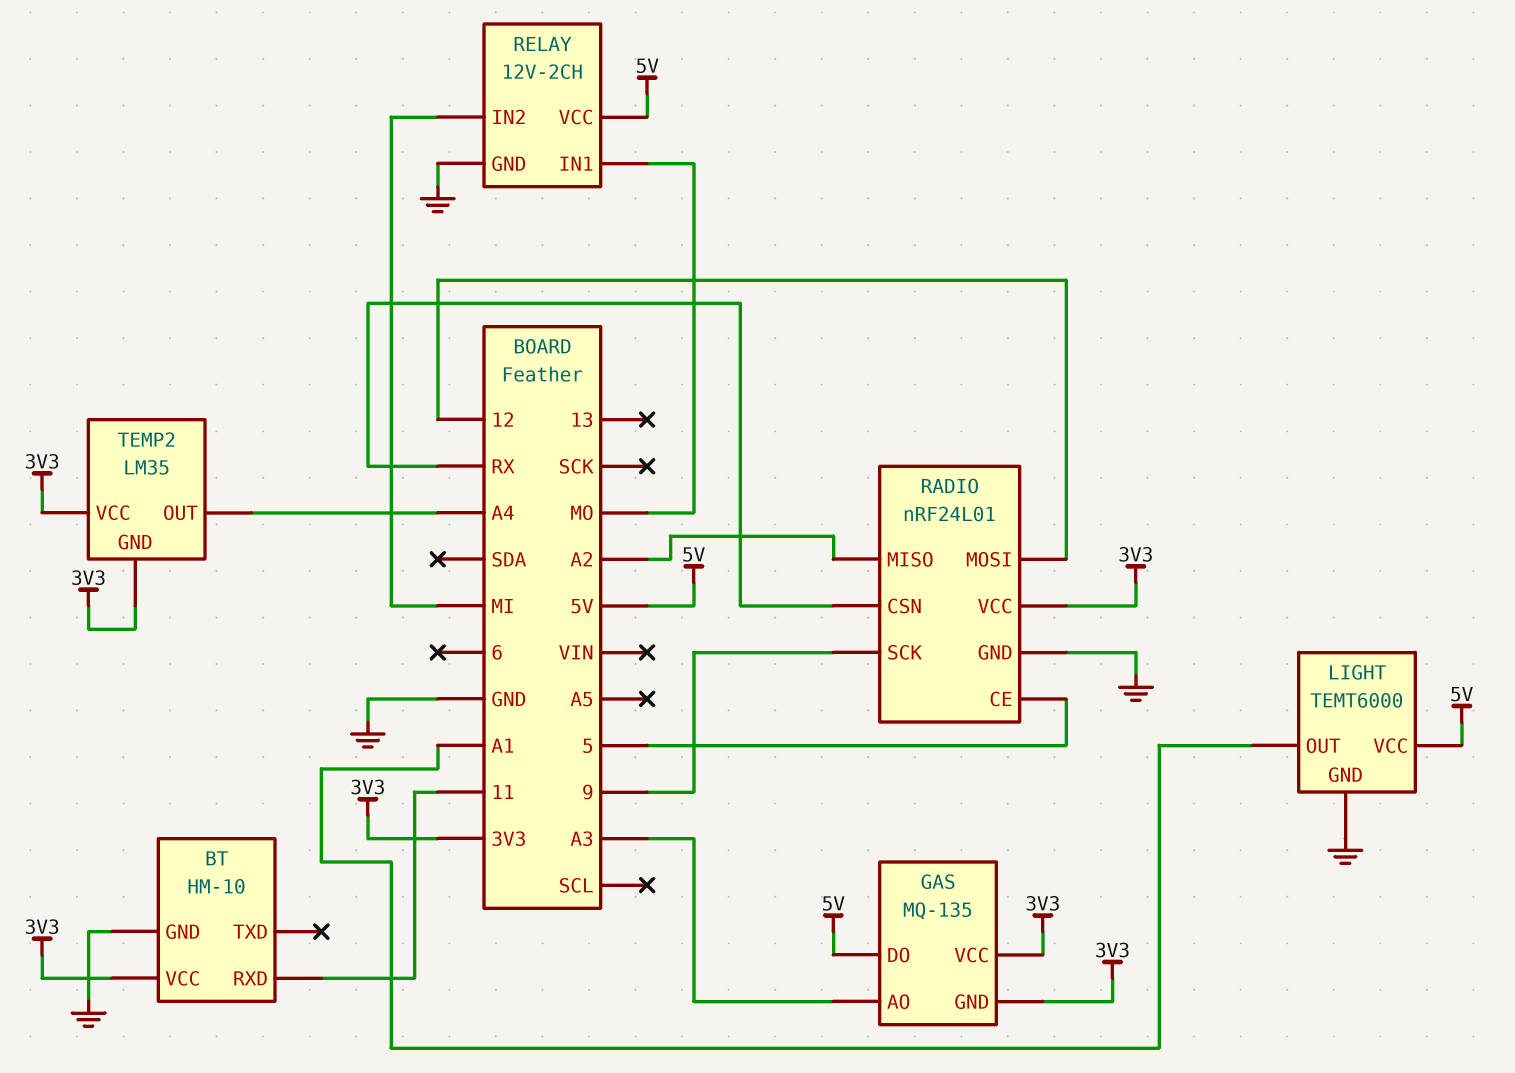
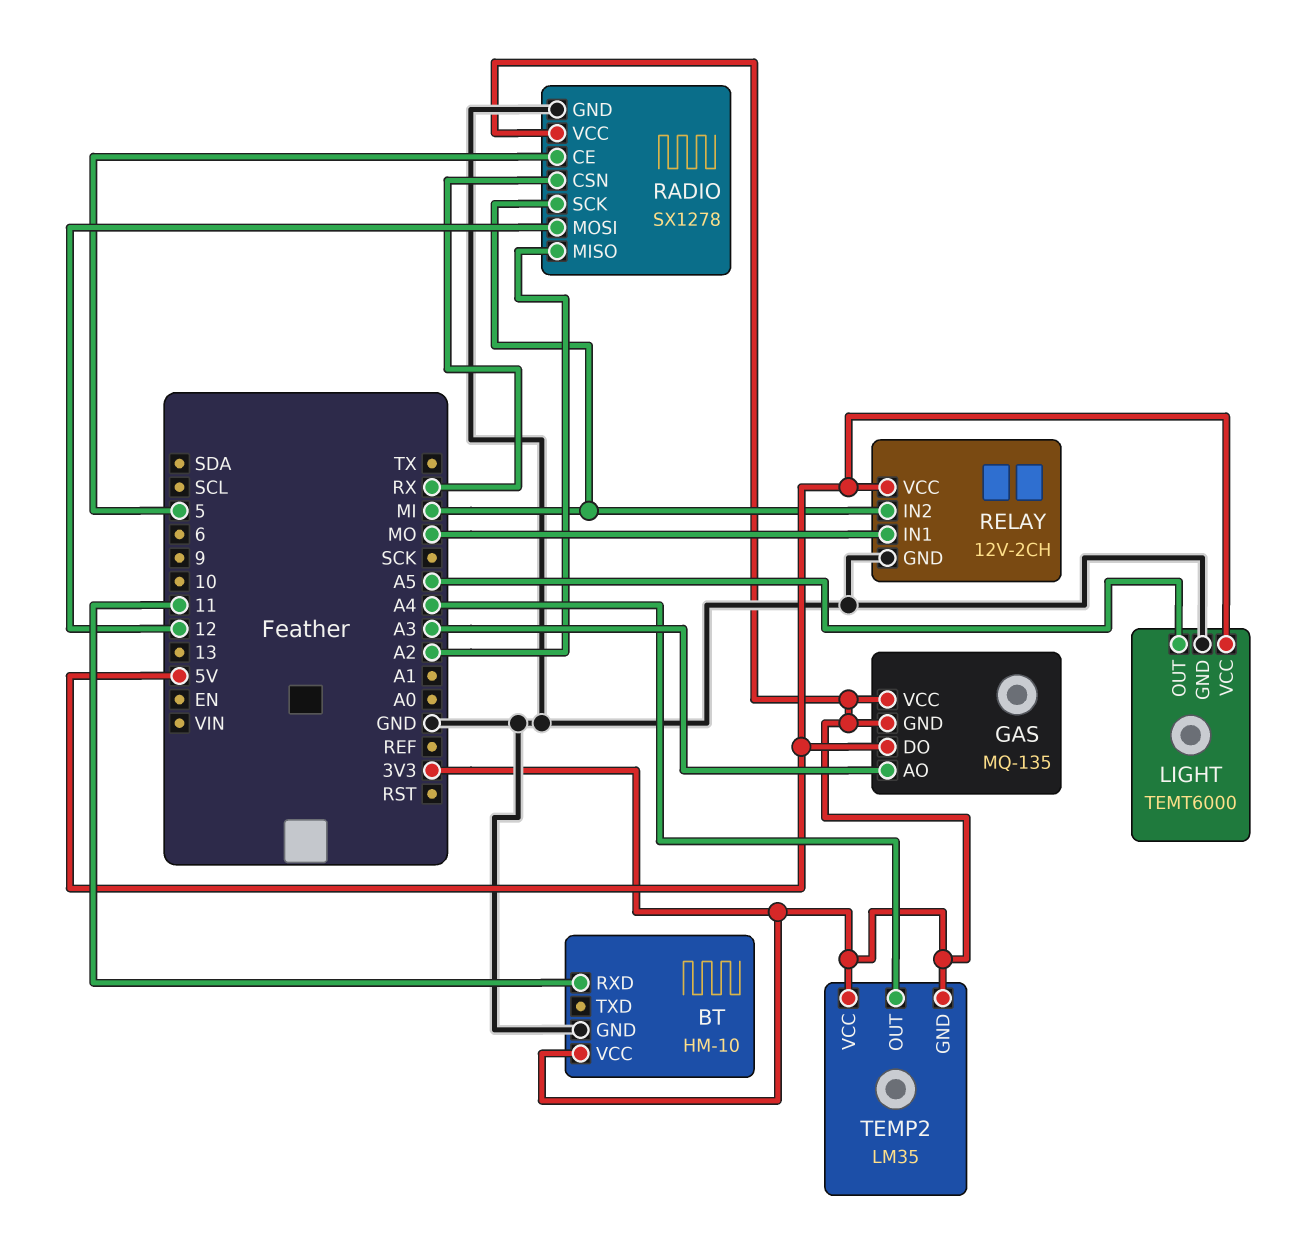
LIGHT pin OUT: A1 -> A5
RADIO: nRF24L01 -> SX1278
RADIO pin SCK: 9 -> MI

